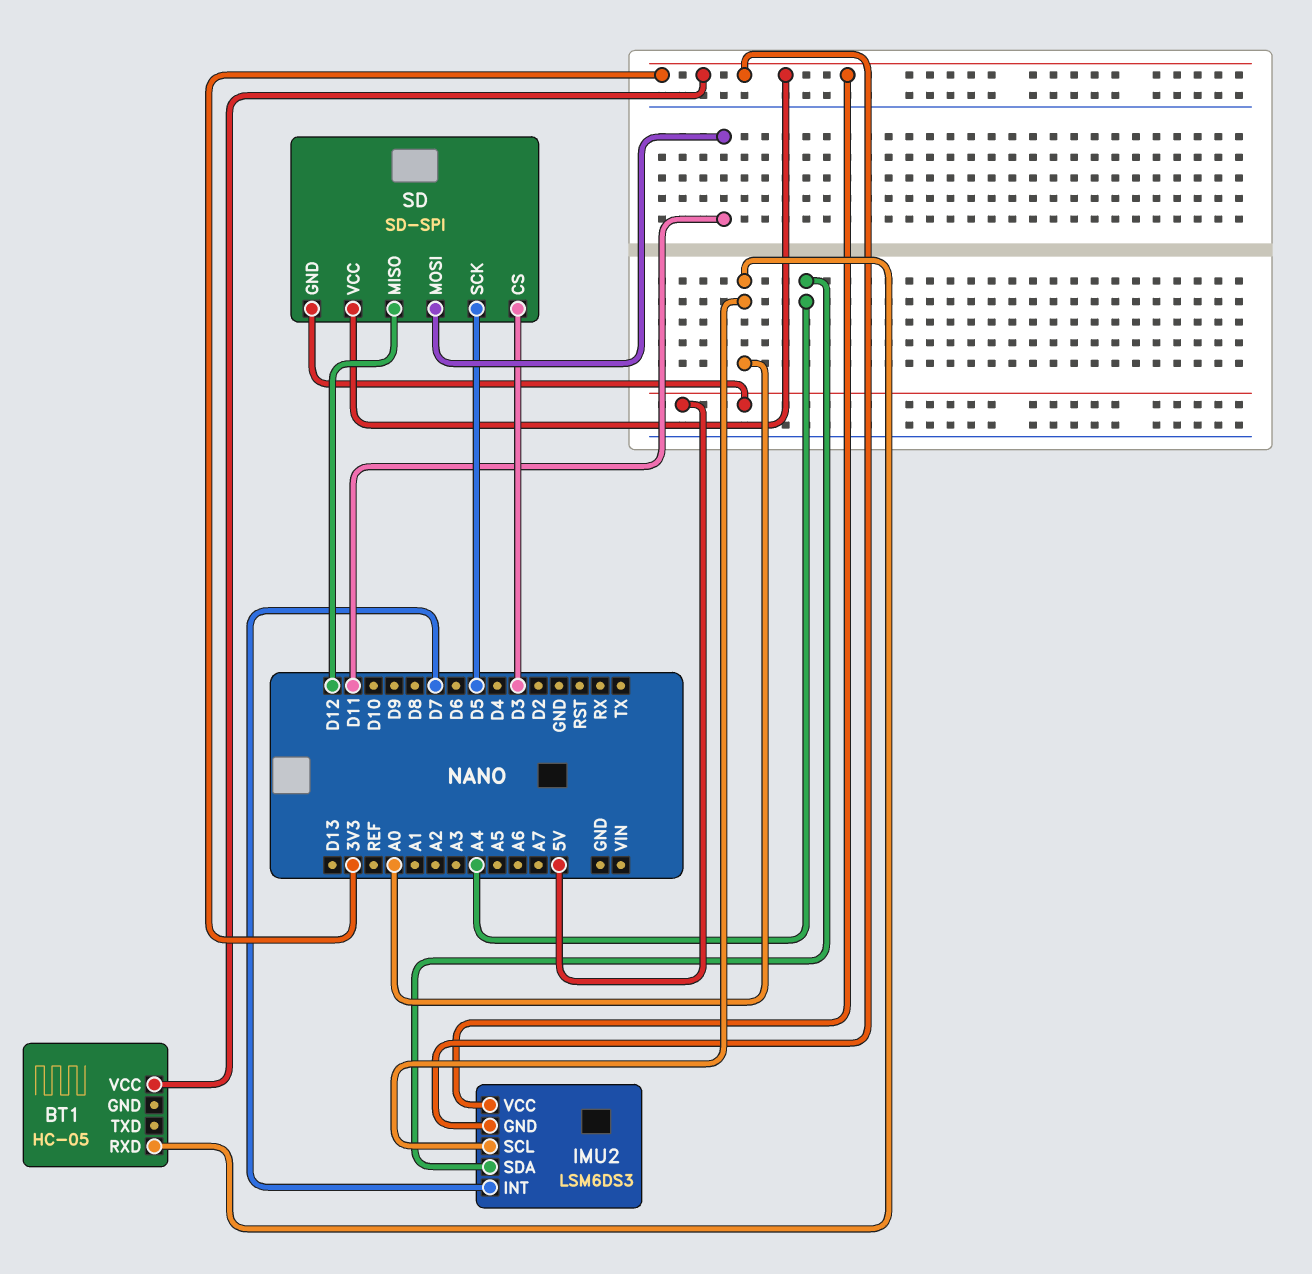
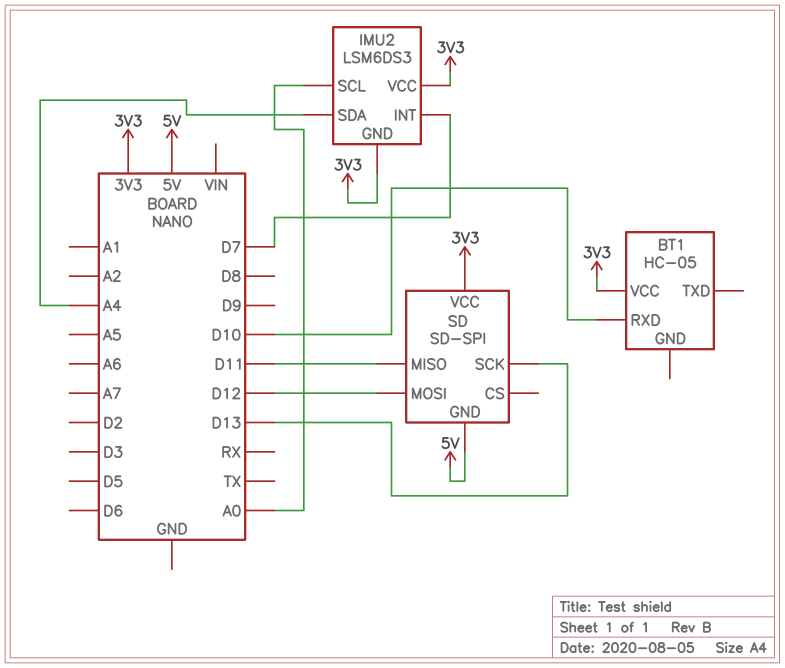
BT1 pin RXD: A0 -> D10
SD pin CS: D3 -> none
SD pin MISO: D12 -> D11
SD pin MOSI: D11 -> D12
SD pin SCK: D5 -> D13

